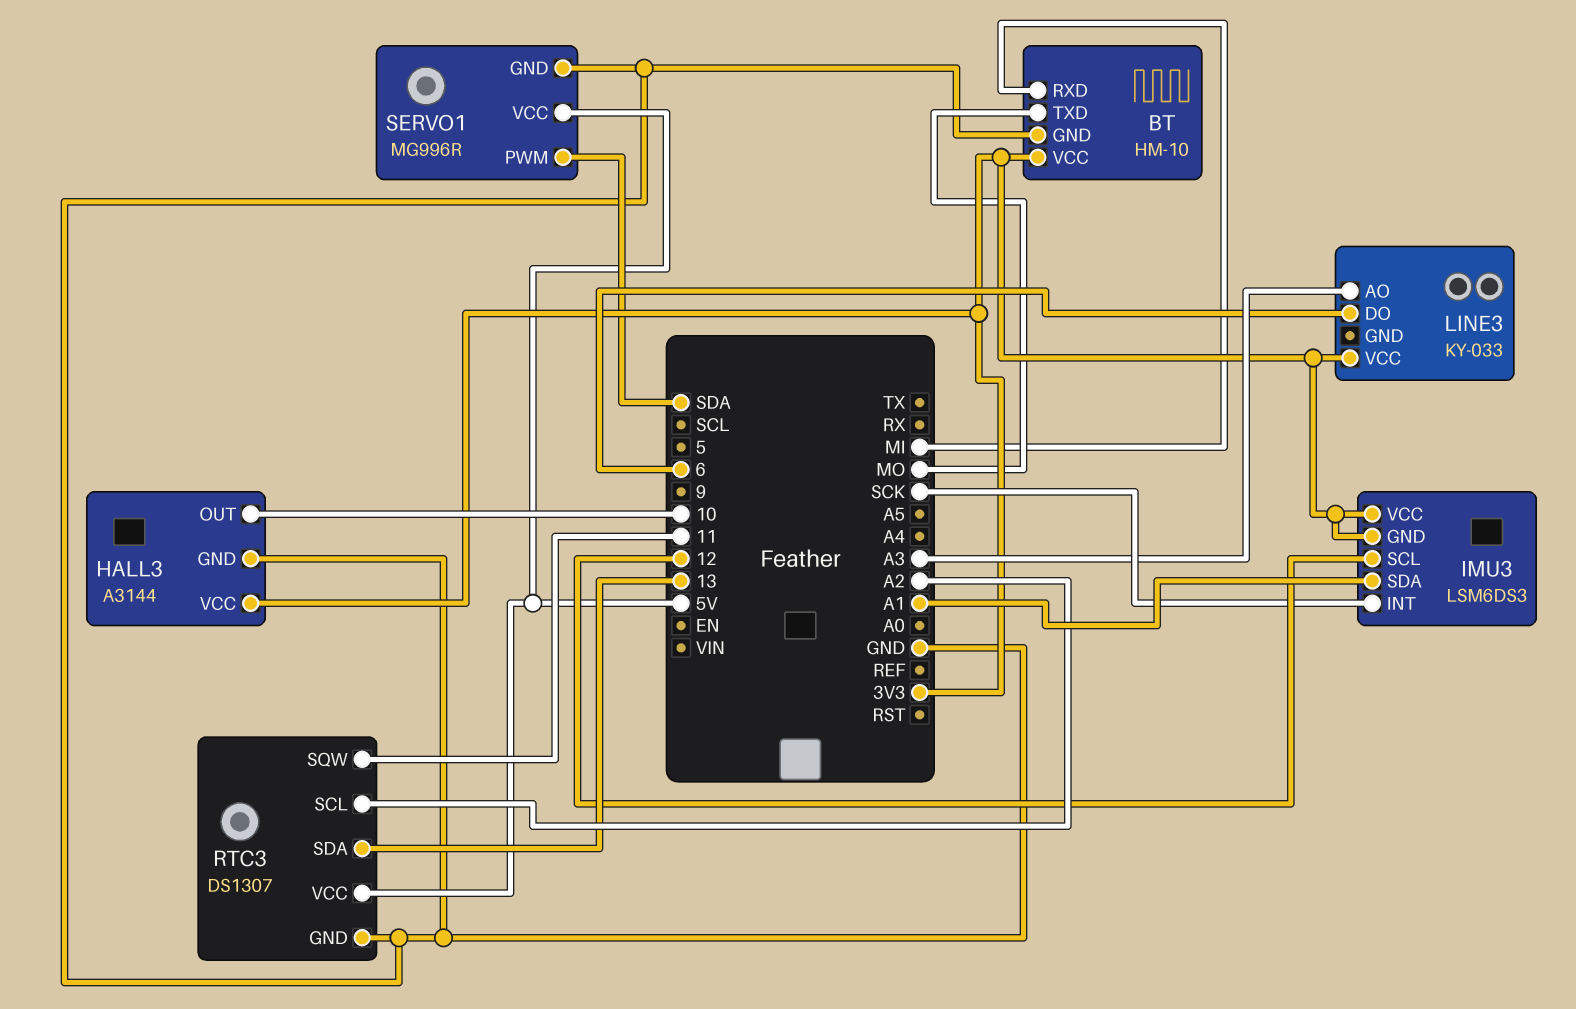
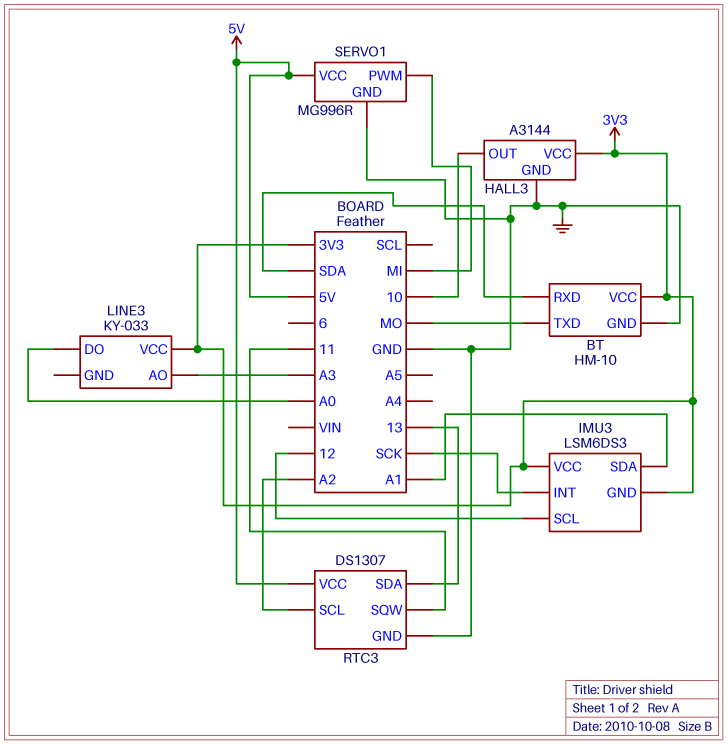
BT pin RXD: MI -> SDA
LINE3 pin DO: 6 -> A0
SERVO1 pin PWM: SDA -> MI

